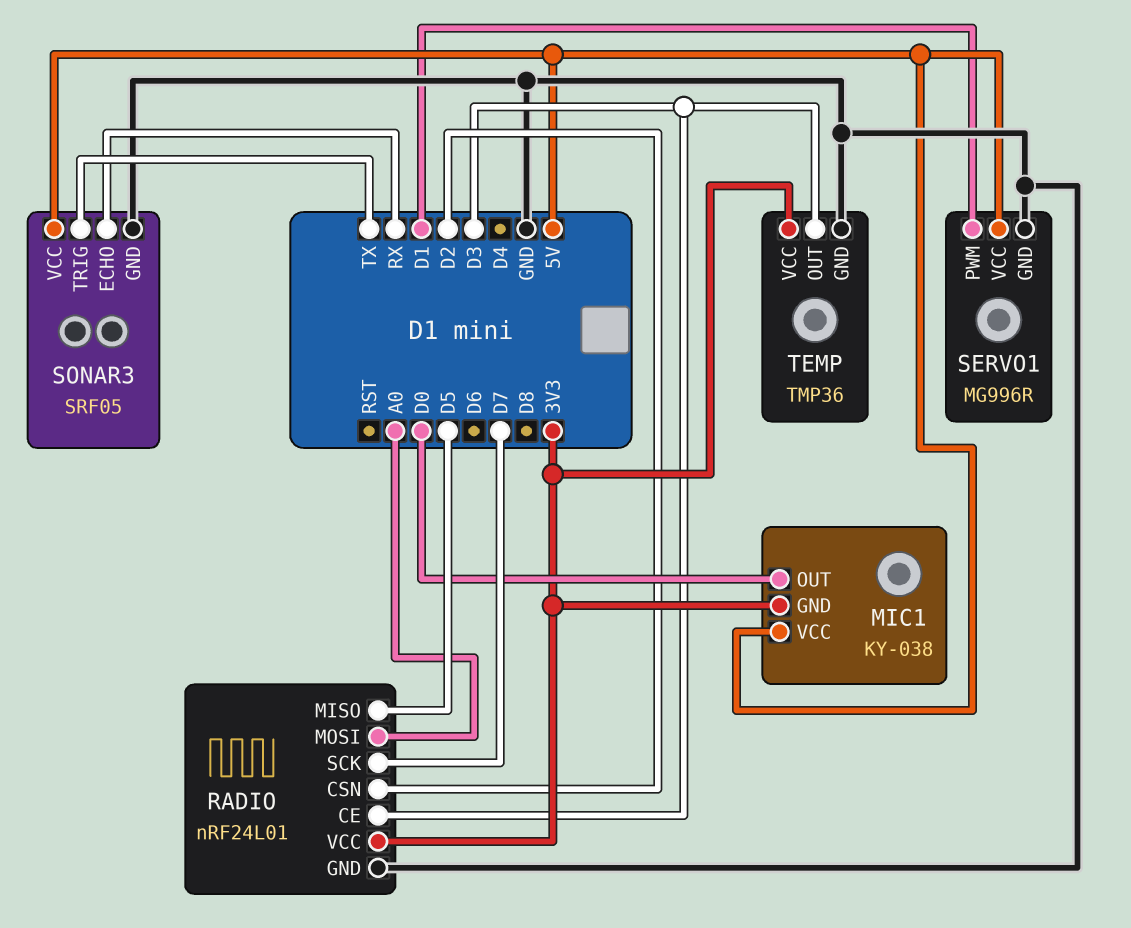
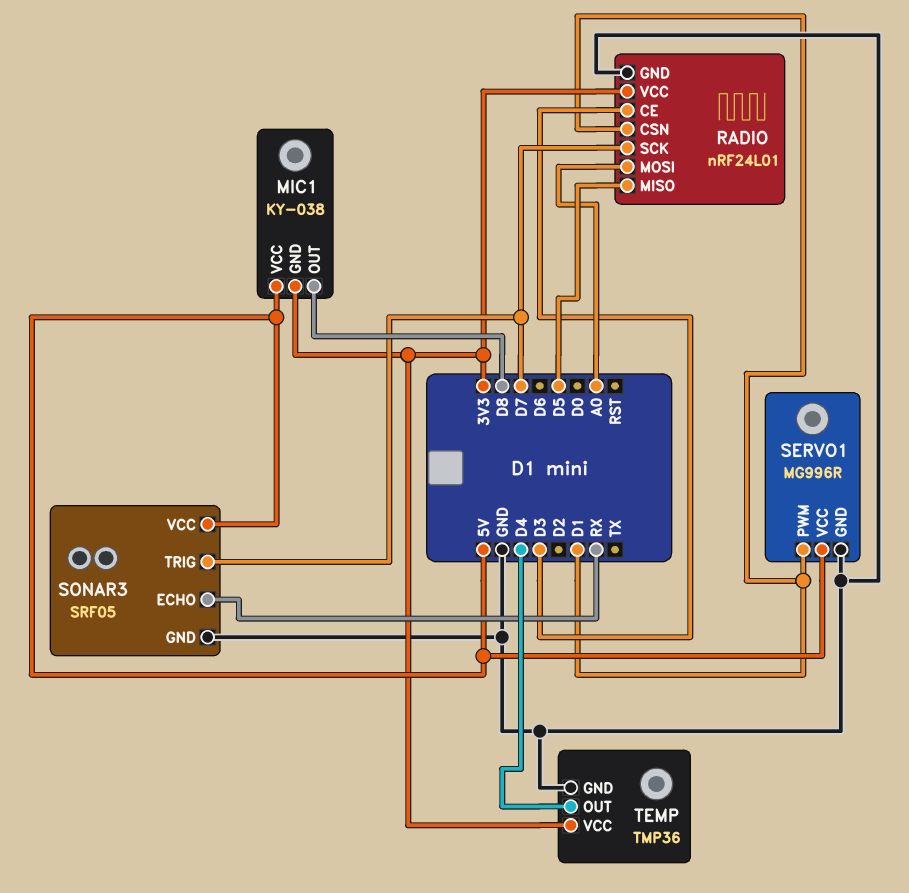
MIC1 pin OUT: D0 -> D8
RADIO pin CSN: D2 -> D1
SONAR3 pin TRIG: TX -> D7
TEMP pin OUT: D3 -> D4

